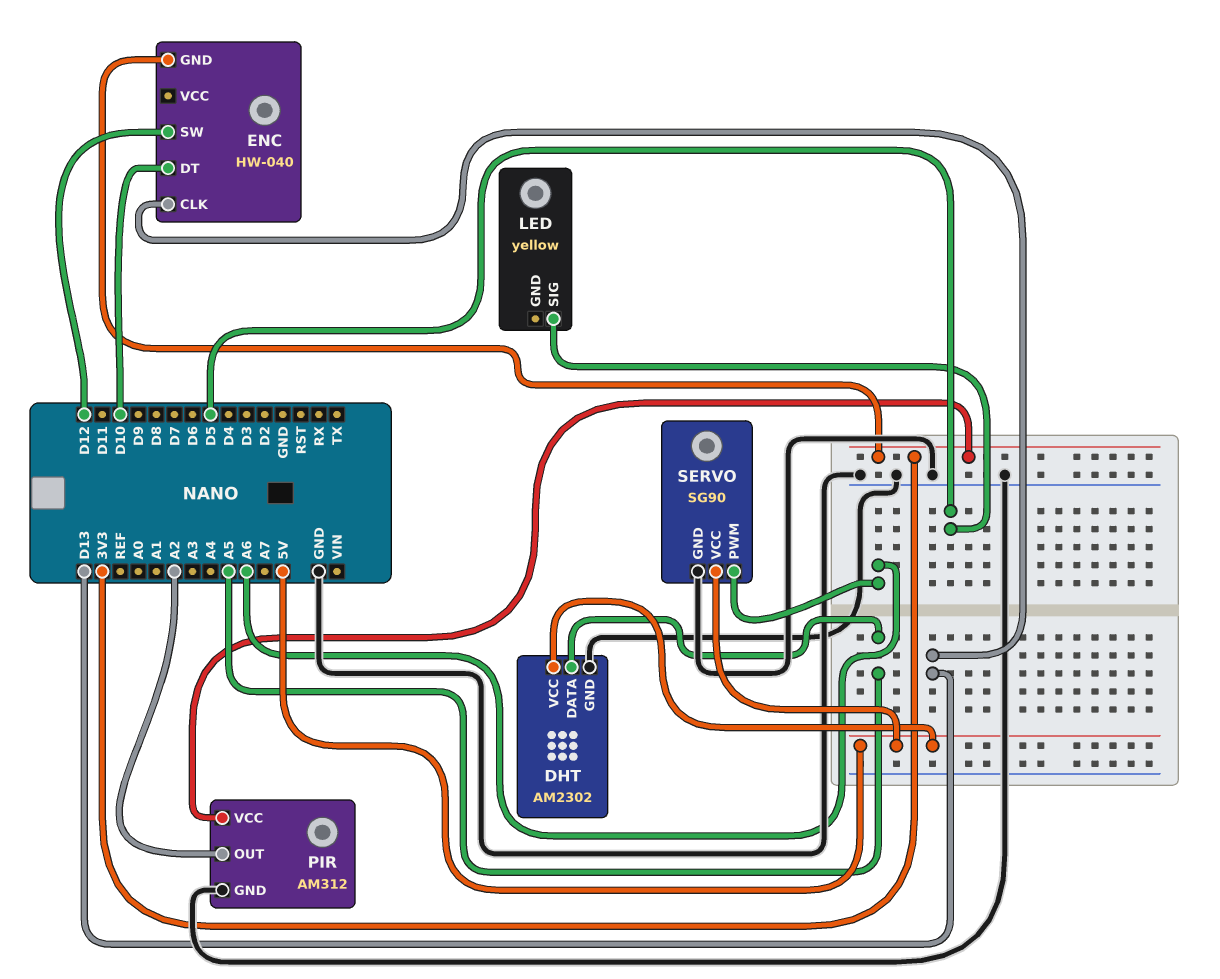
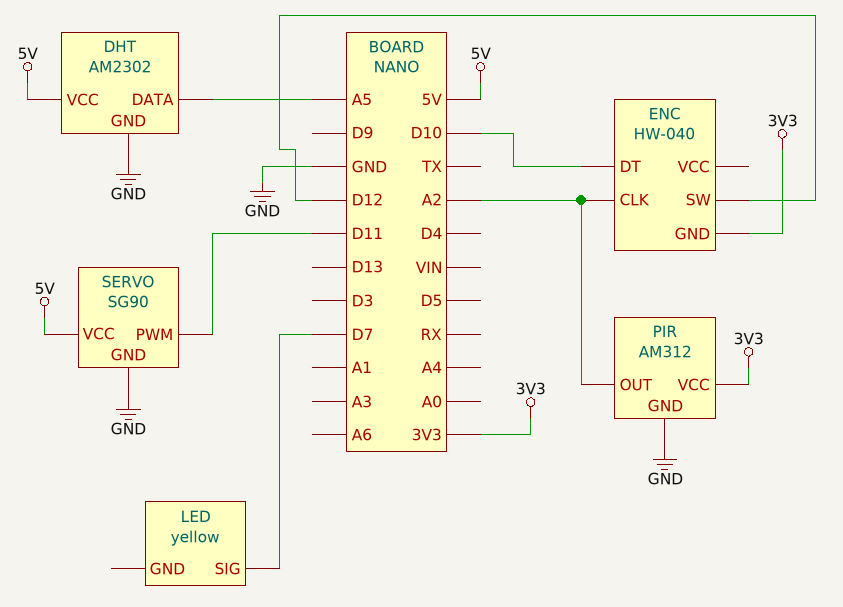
ENC pin CLK: D13 -> A2
LED pin SIG: D5 -> D7
SERVO pin PWM: A6 -> D11

